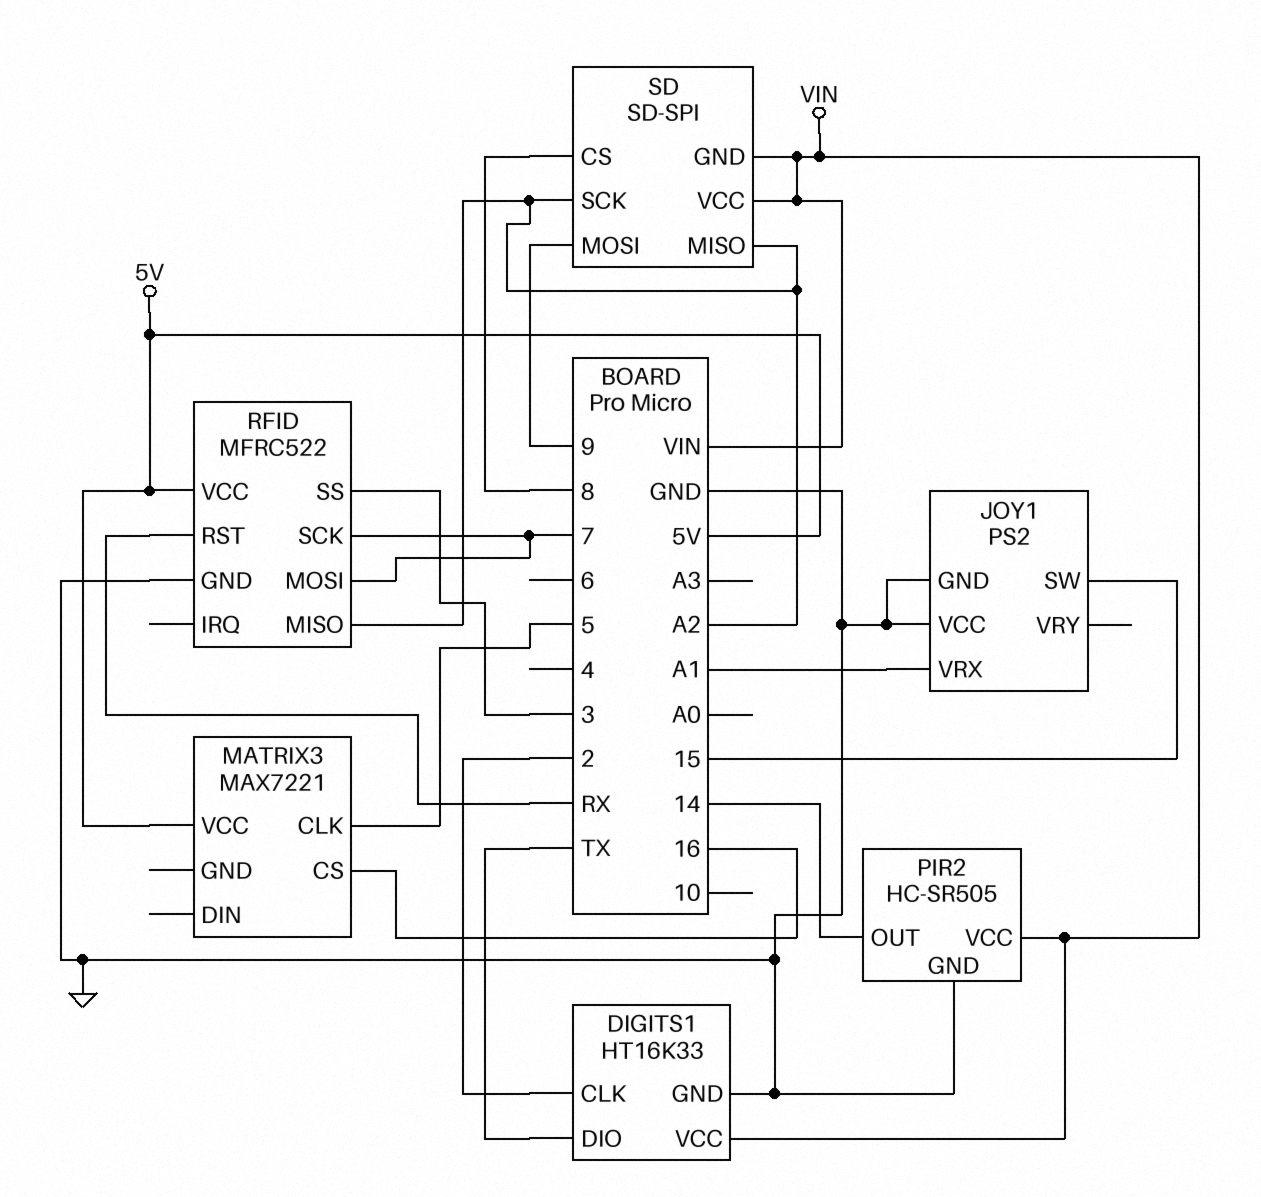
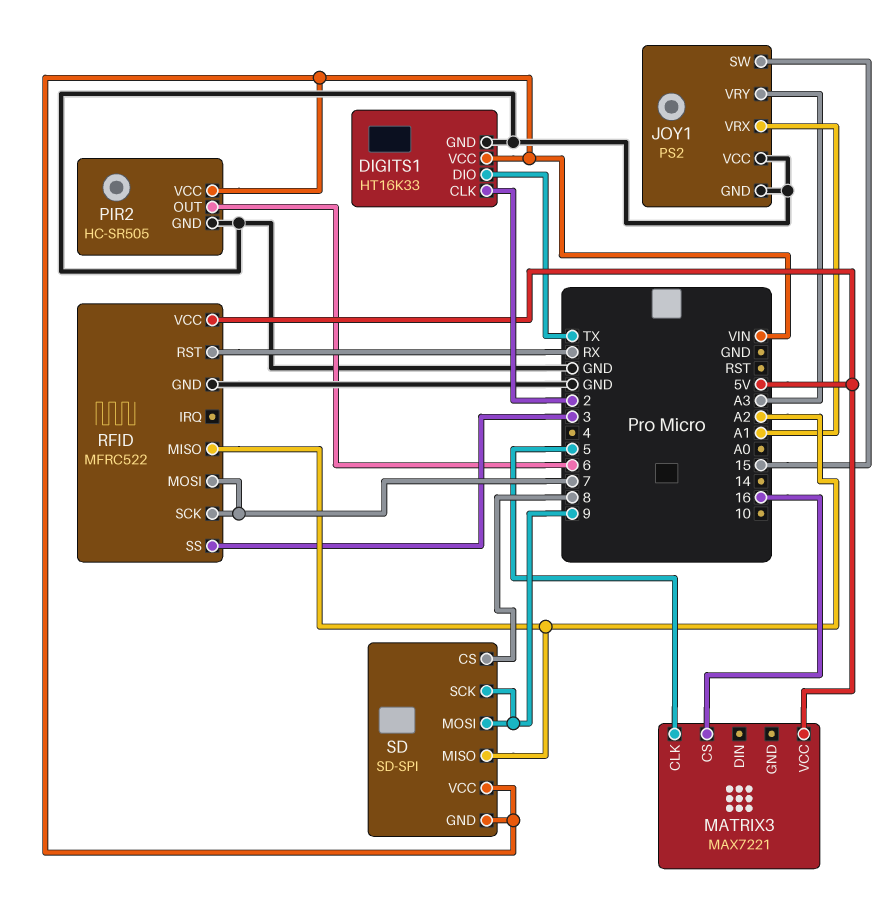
JOY1 pin VRY: none -> A3
PIR2 pin OUT: 14 -> 6
SD pin SCK: A2 -> 9

